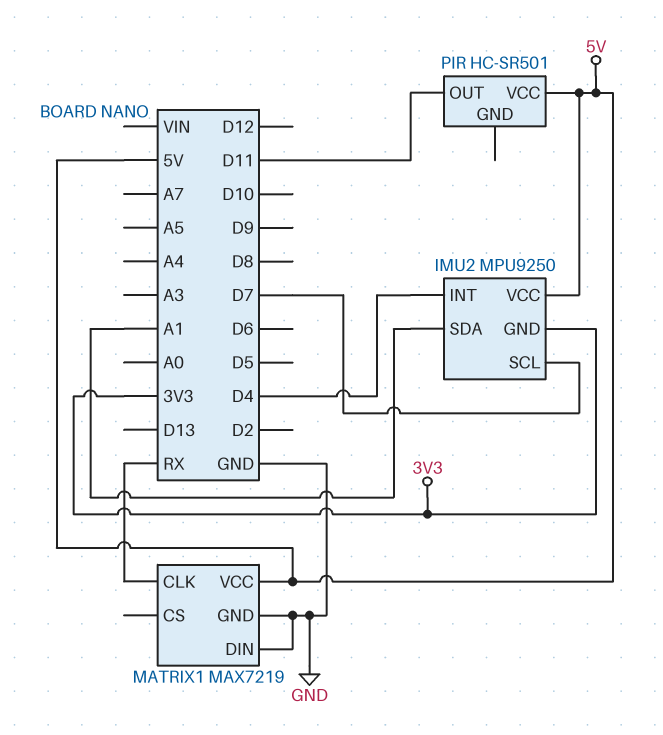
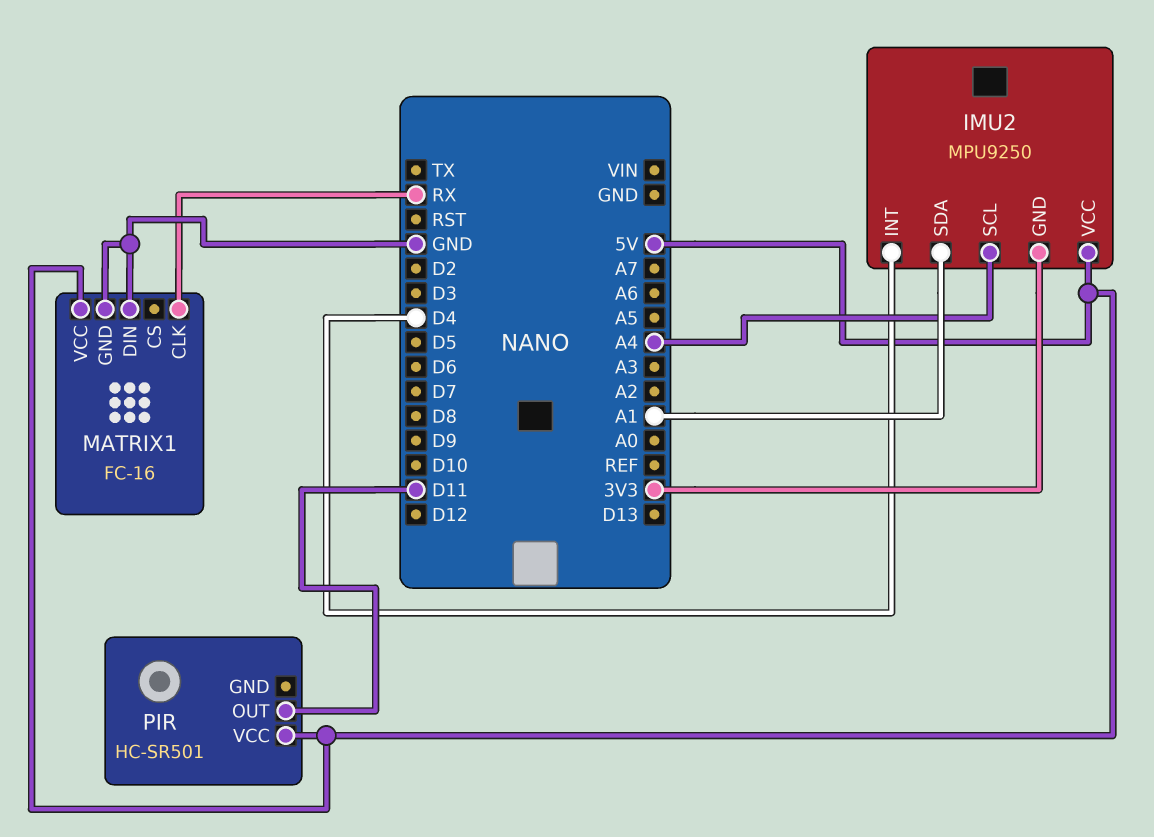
IMU2 pin SCL: D7 -> A4
MATRIX1: MAX7219 -> FC-16

